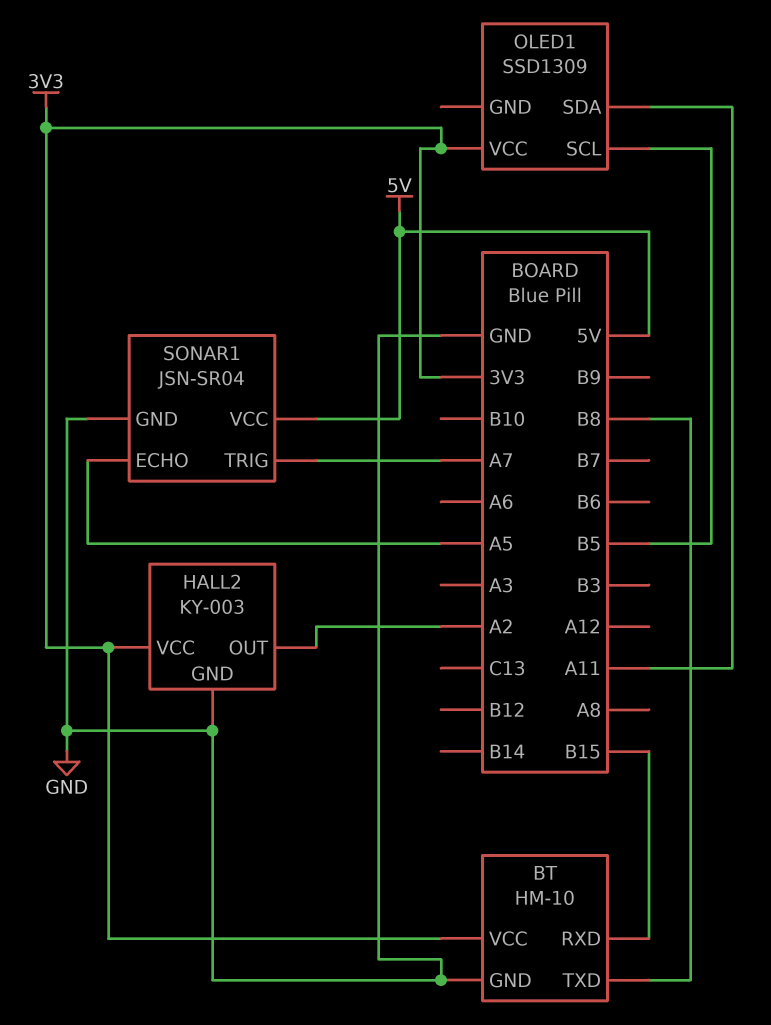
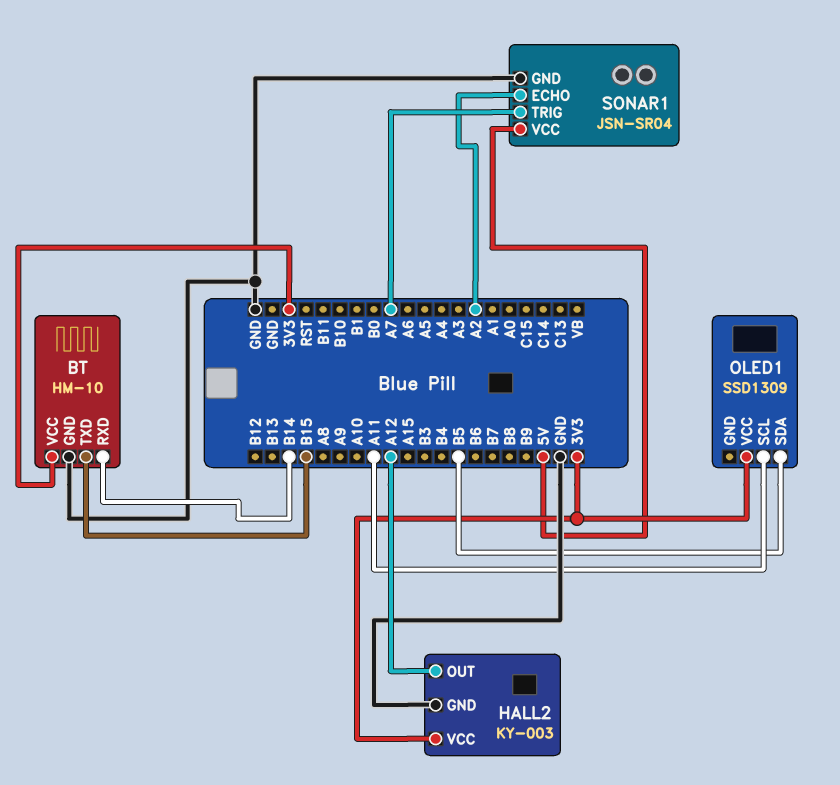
BT pin RXD: B15 -> B14
BT pin TXD: B8 -> B15
HALL2 pin OUT: A2 -> A12
OLED1 pin SCL: B5 -> A11
OLED1 pin SDA: A11 -> B5
SONAR1 pin ECHO: A5 -> A2

